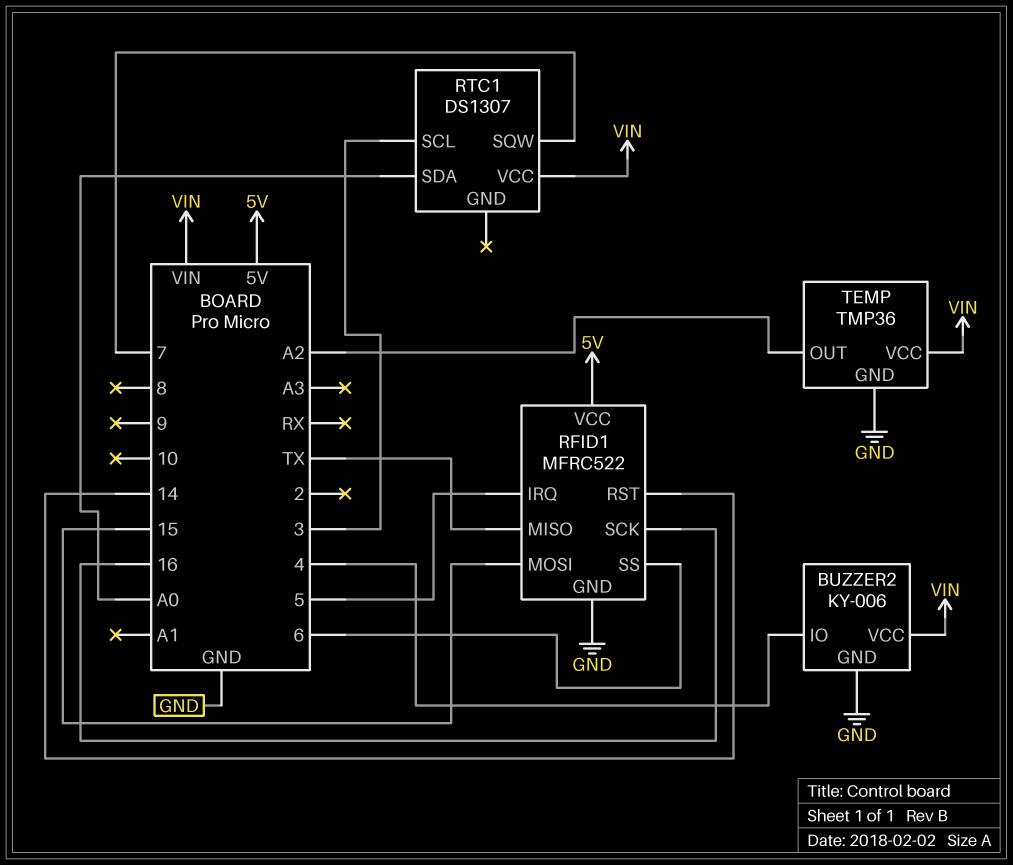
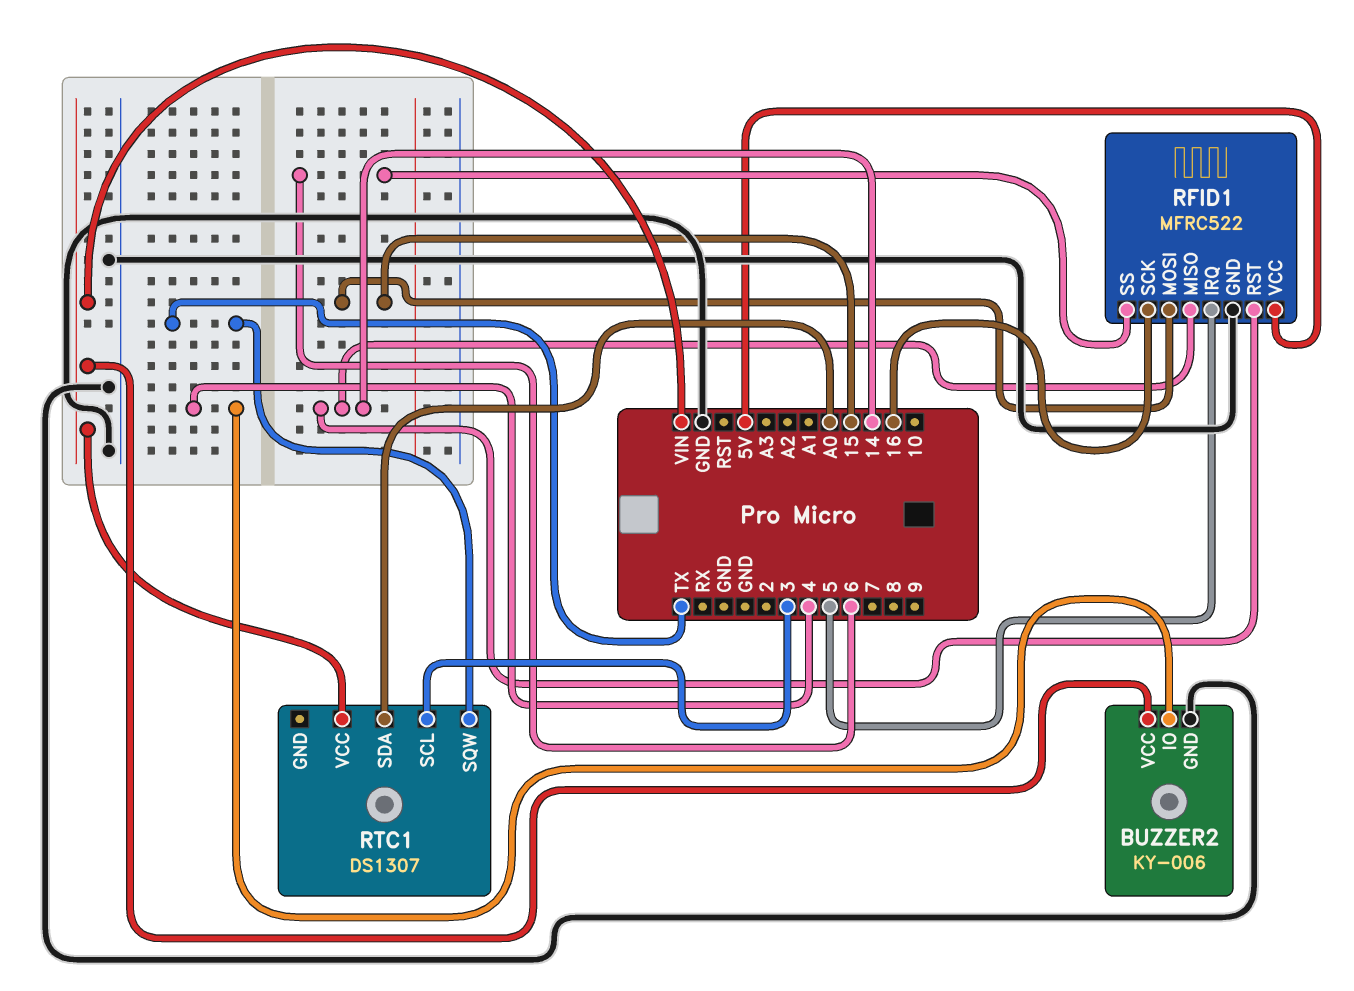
RFID1 pin MISO: TX -> 14
RTC1 pin SQW: 7 -> TX
TEMP: TMP36 -> none
TEMP pin GND: GND -> none
TEMP pin OUT: A2 -> none
TEMP pin VCC: VIN -> none

